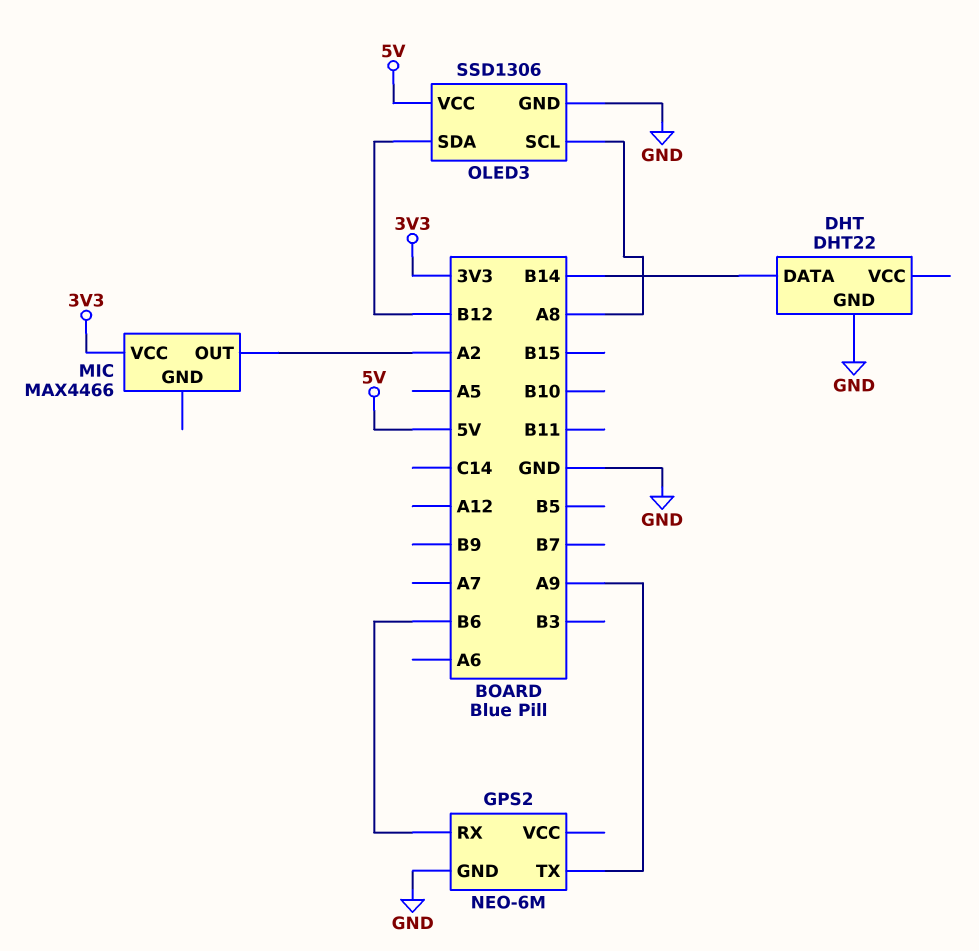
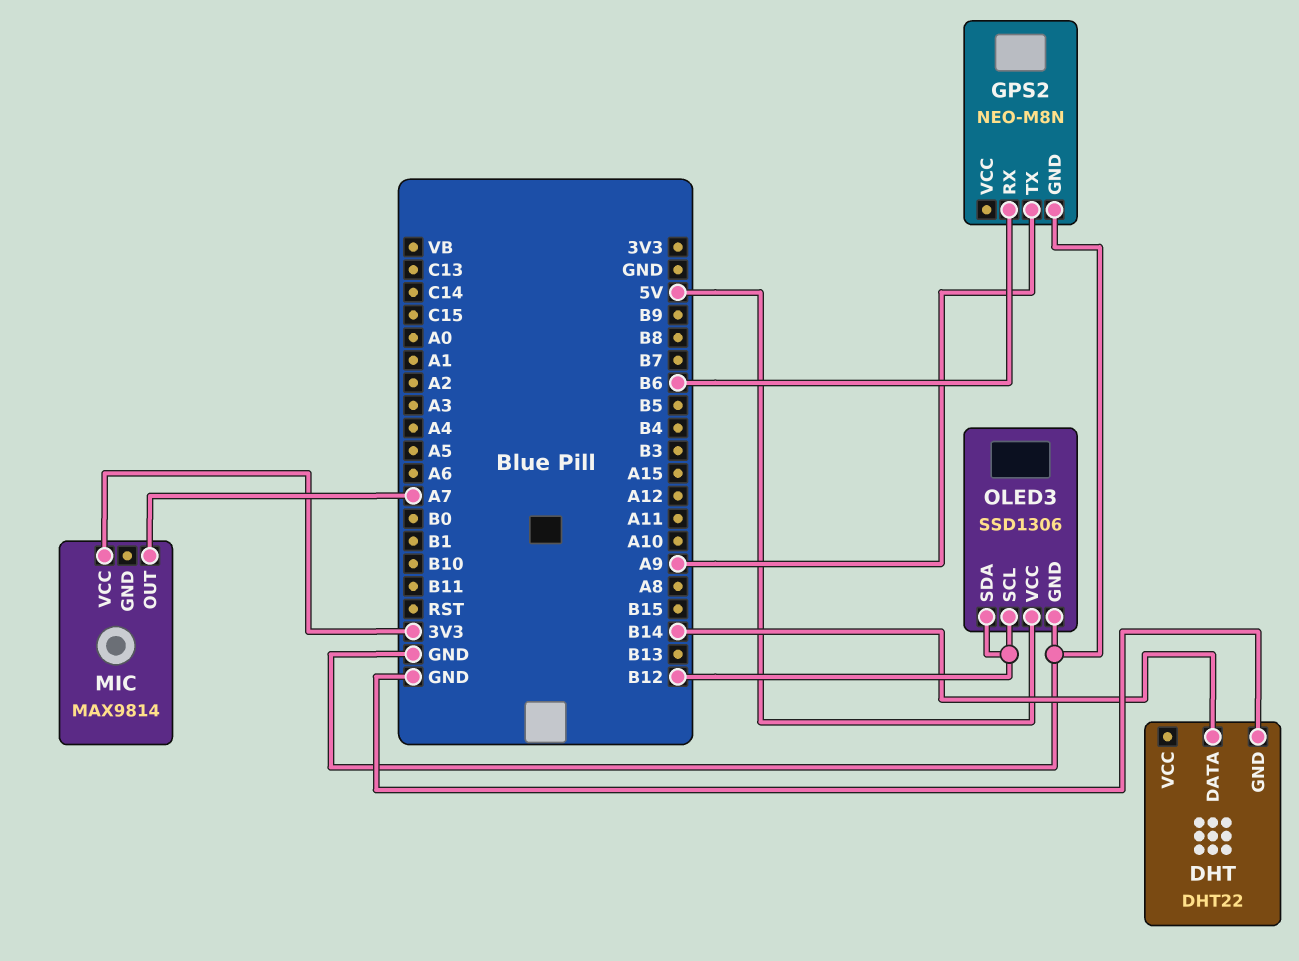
GPS2: NEO-6M -> NEO-M8N
MIC: MAX4466 -> MAX9814
MIC pin OUT: A2 -> A7
OLED3 pin SCL: A8 -> B12

